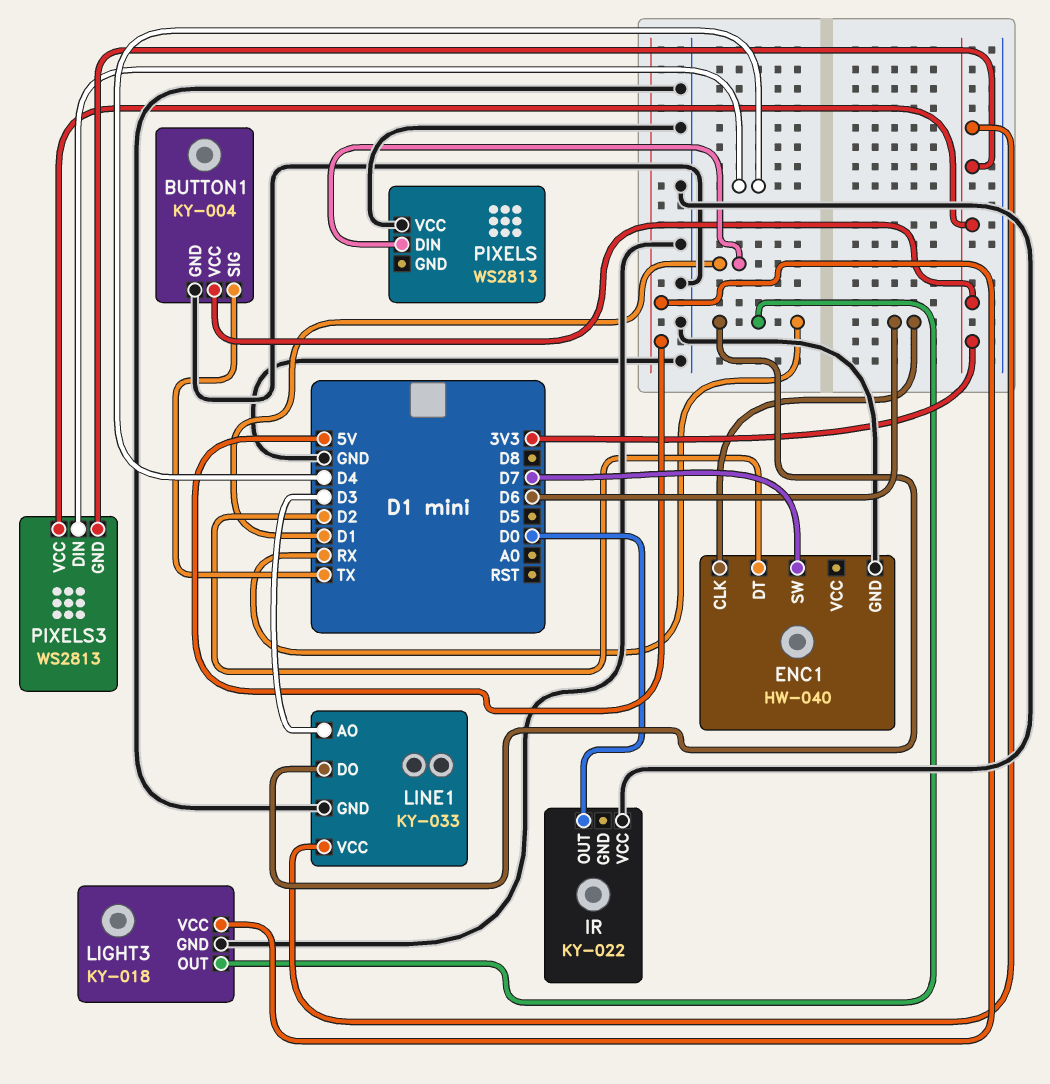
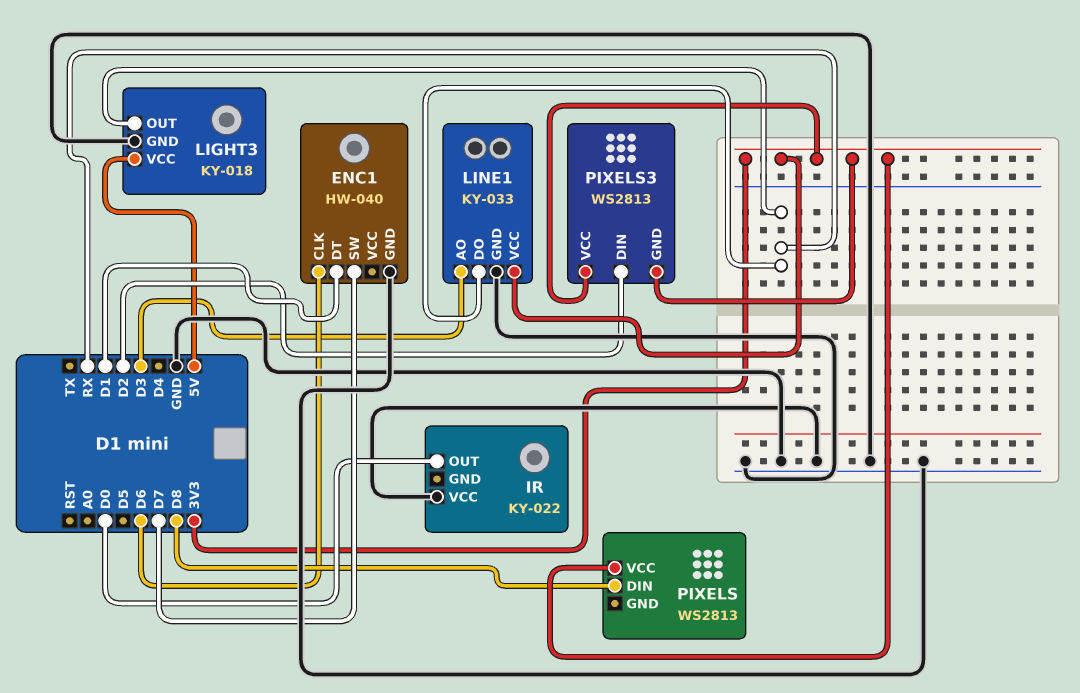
BUTTON1: KY-004 -> none
BUTTON1 pin GND: GND -> none
BUTTON1 pin SIG: TX -> none
BUTTON1 pin VCC: 3V3 -> none
ENC1 pin DT: D2 -> D1
PIXELS pin DIN: D1 -> D8
PIXELS pin VCC: GND -> 3V3
PIXELS3 pin DIN: D4 -> D2

